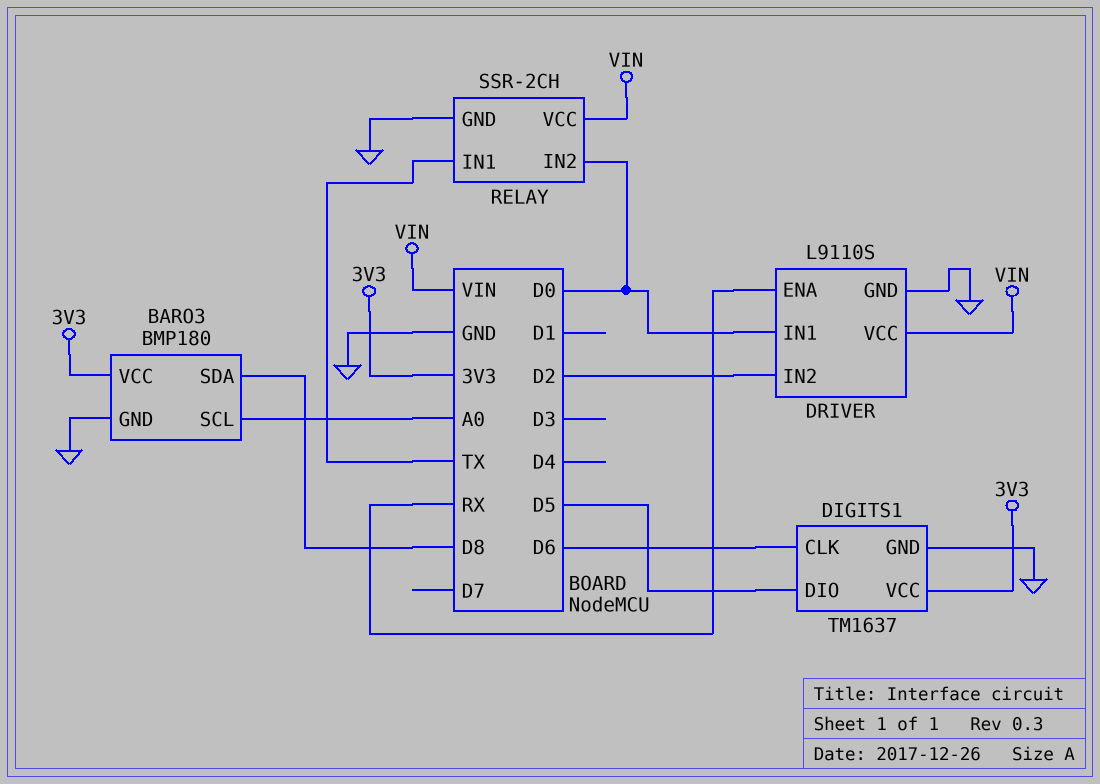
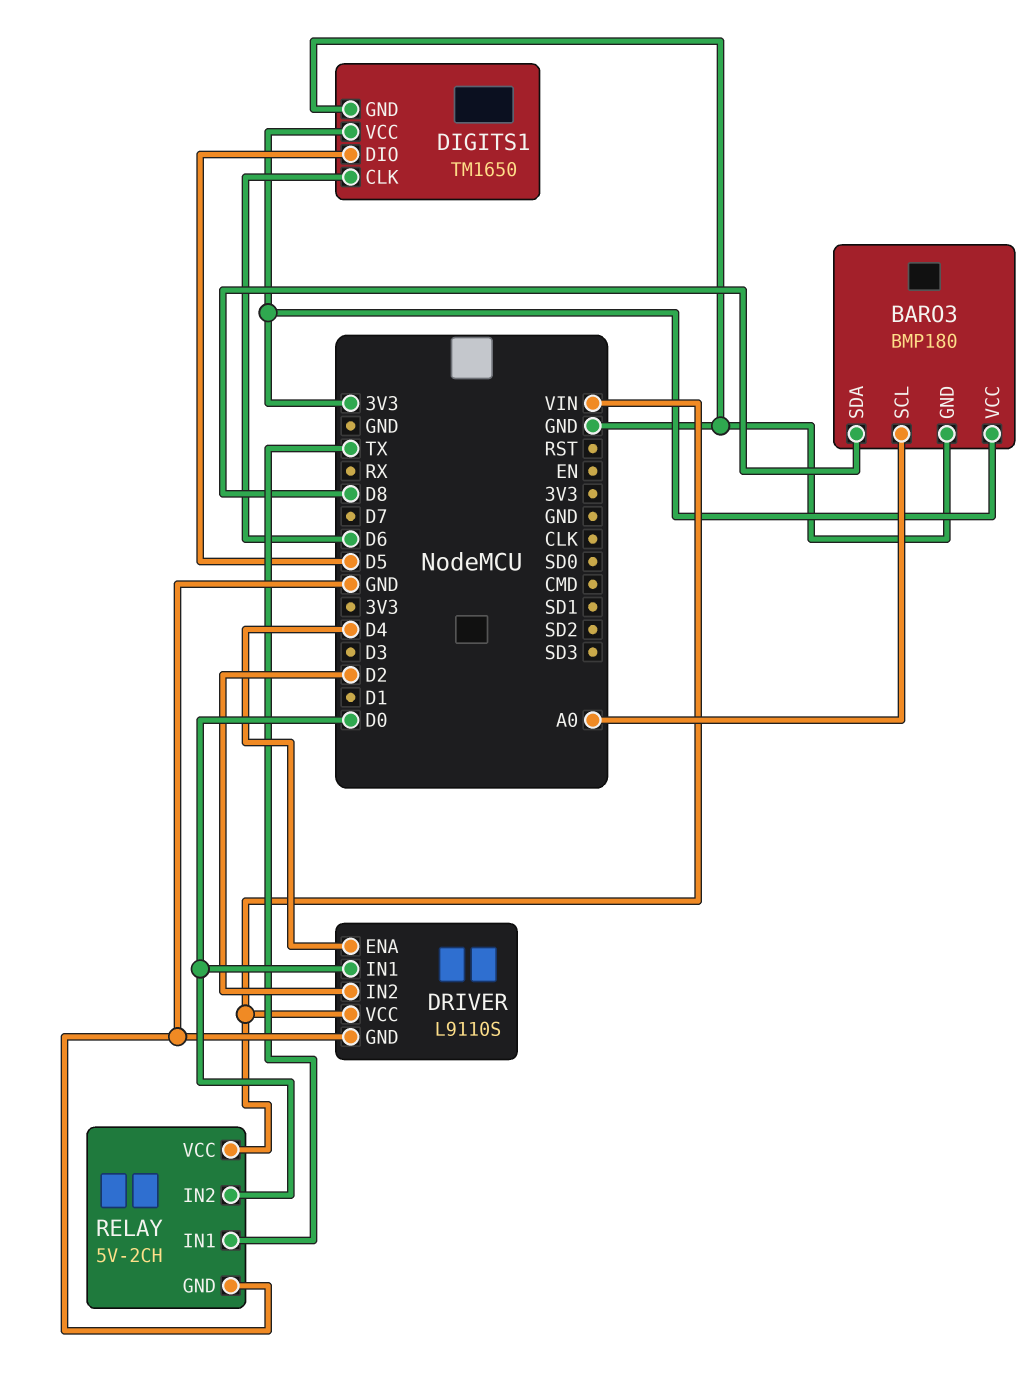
DIGITS1: TM1637 -> TM1650
DRIVER pin ENA: RX -> D4
RELAY: SSR-2CH -> 5V-2CH

